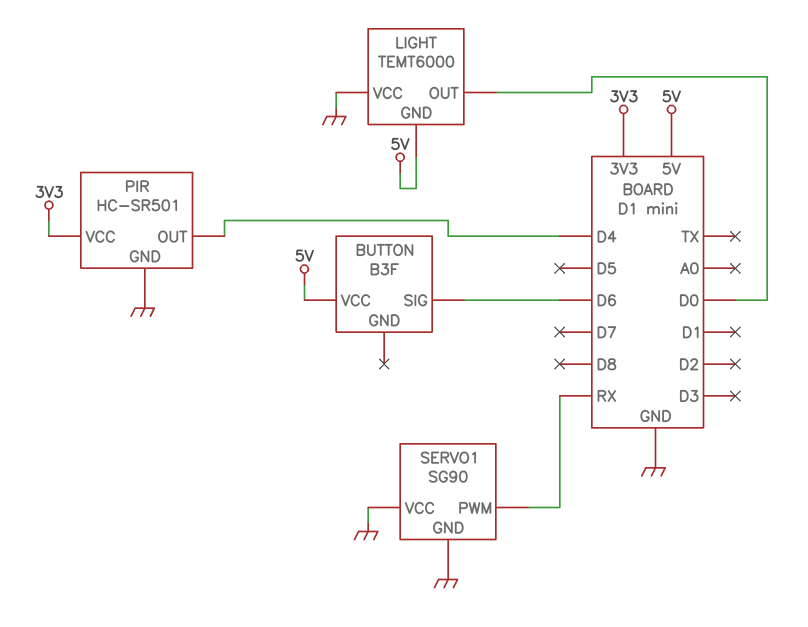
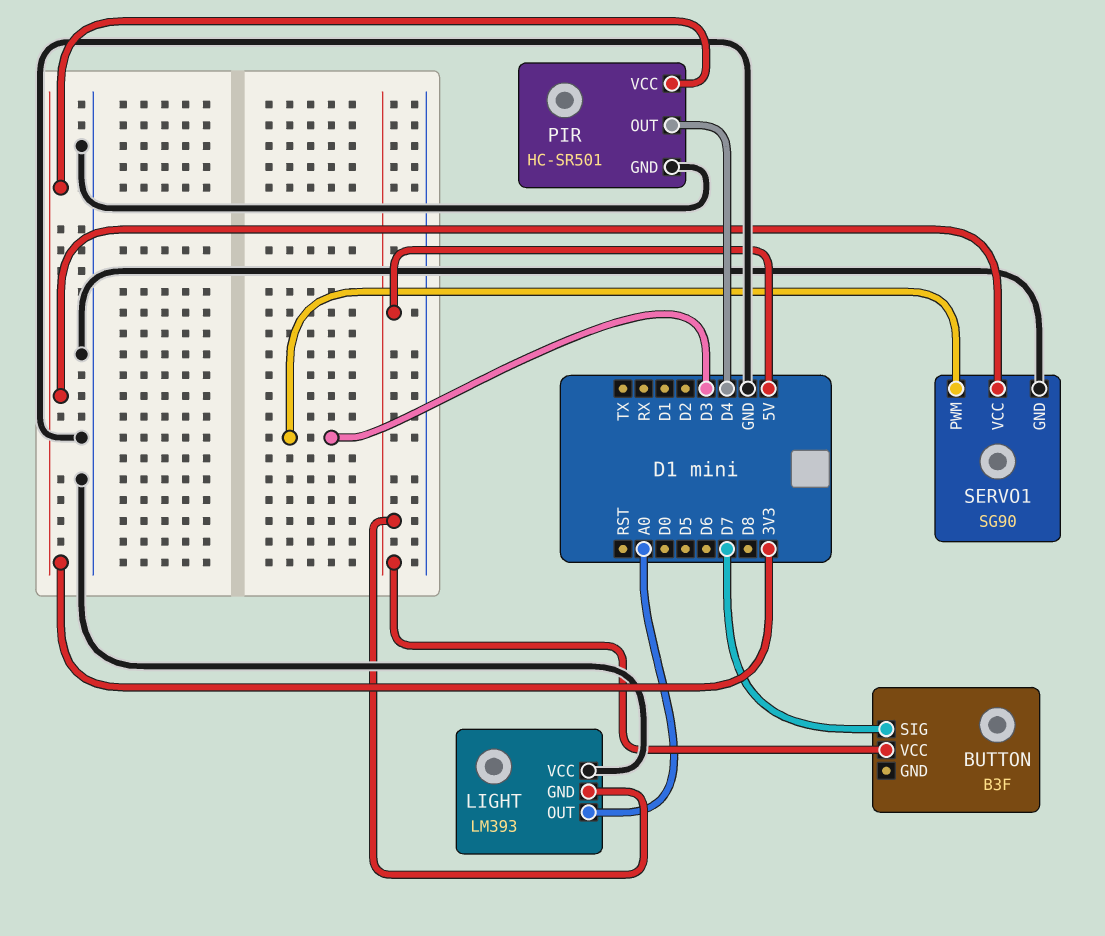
BUTTON pin SIG: D6 -> D7
LIGHT: TEMT6000 -> LM393
LIGHT pin OUT: D0 -> A0
SERVO1 pin PWM: RX -> D3
SERVO1 pin VCC: GND -> 3V3

